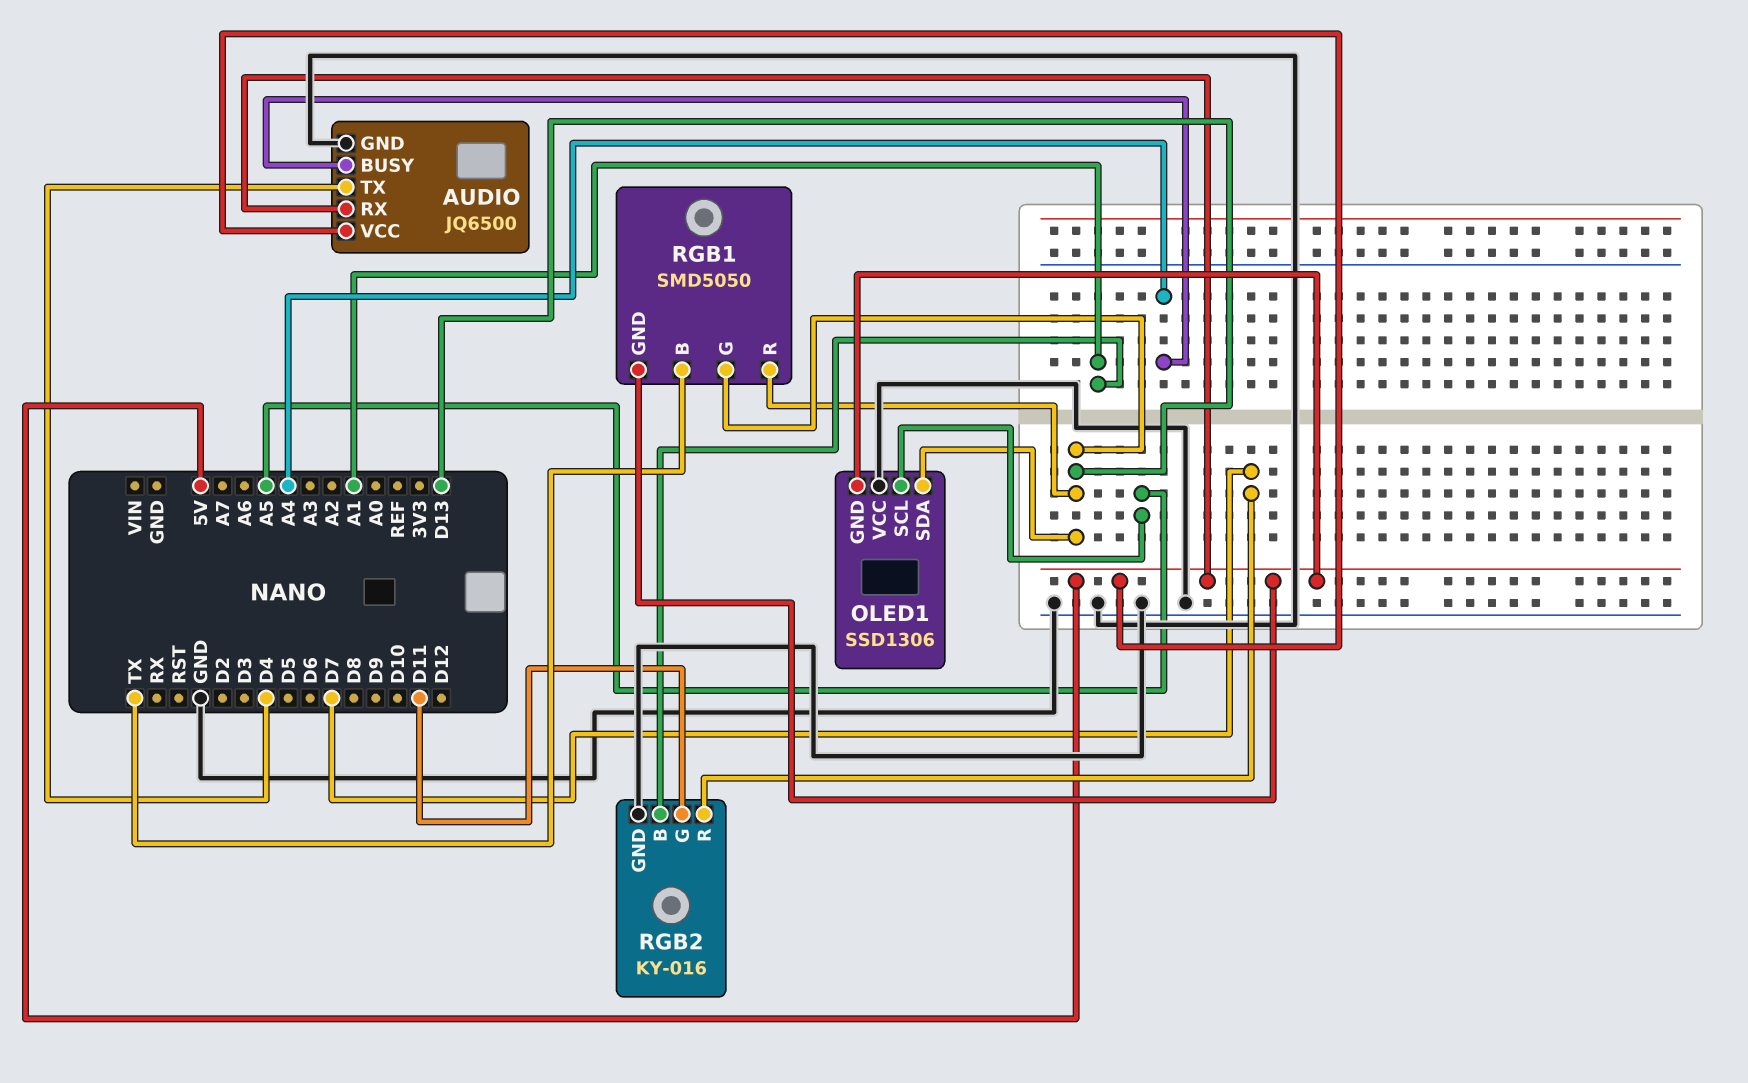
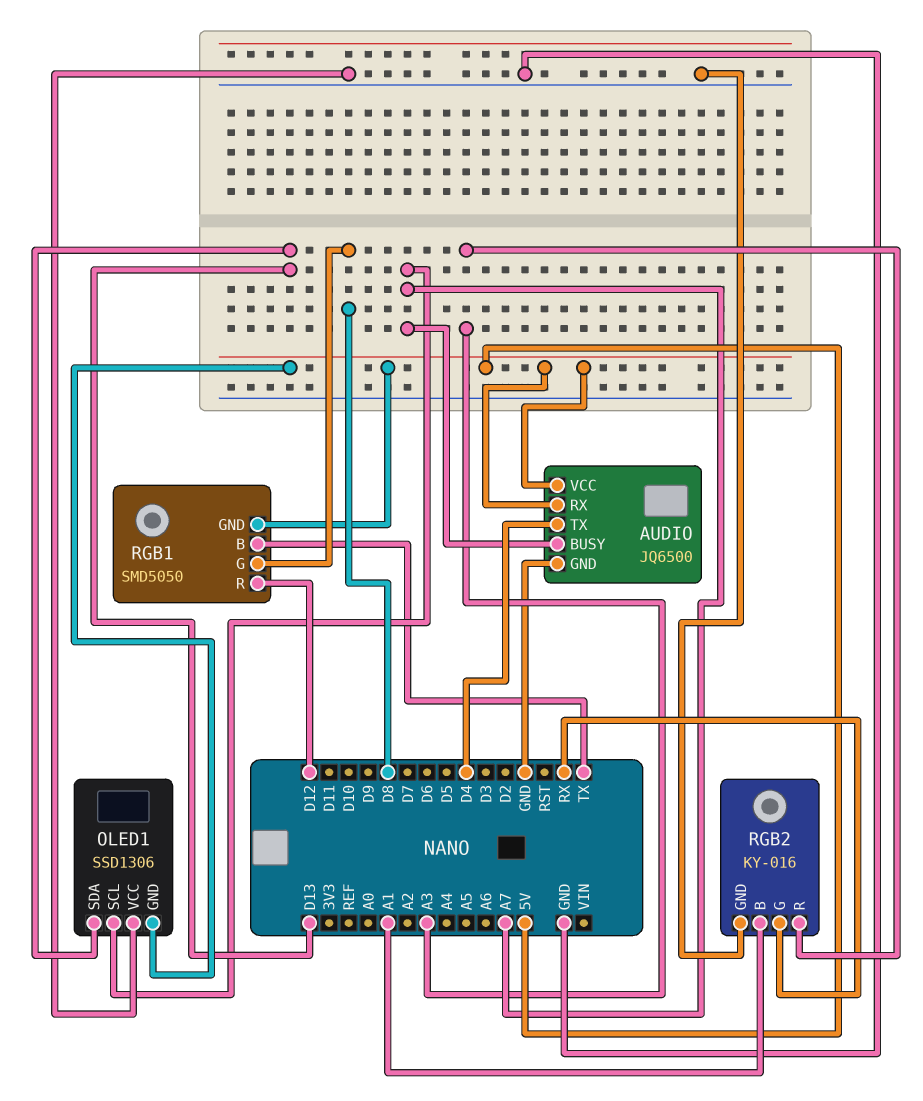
AUDIO pin BUSY: A4 -> A7
OLED1 pin SCL: A5 -> A7
RGB1 pin G: D13 -> D8
RGB1 pin R: D13 -> D12
RGB2 pin G: D11 -> RX
RGB2 pin R: D7 -> A3

